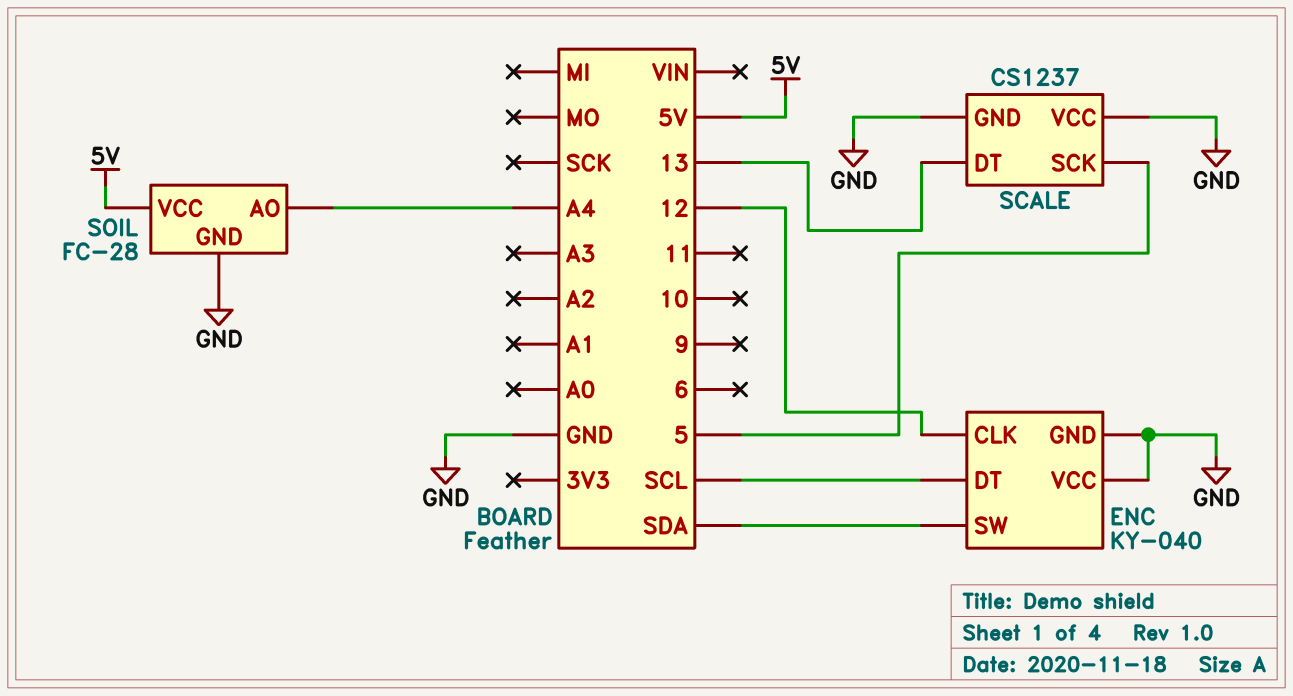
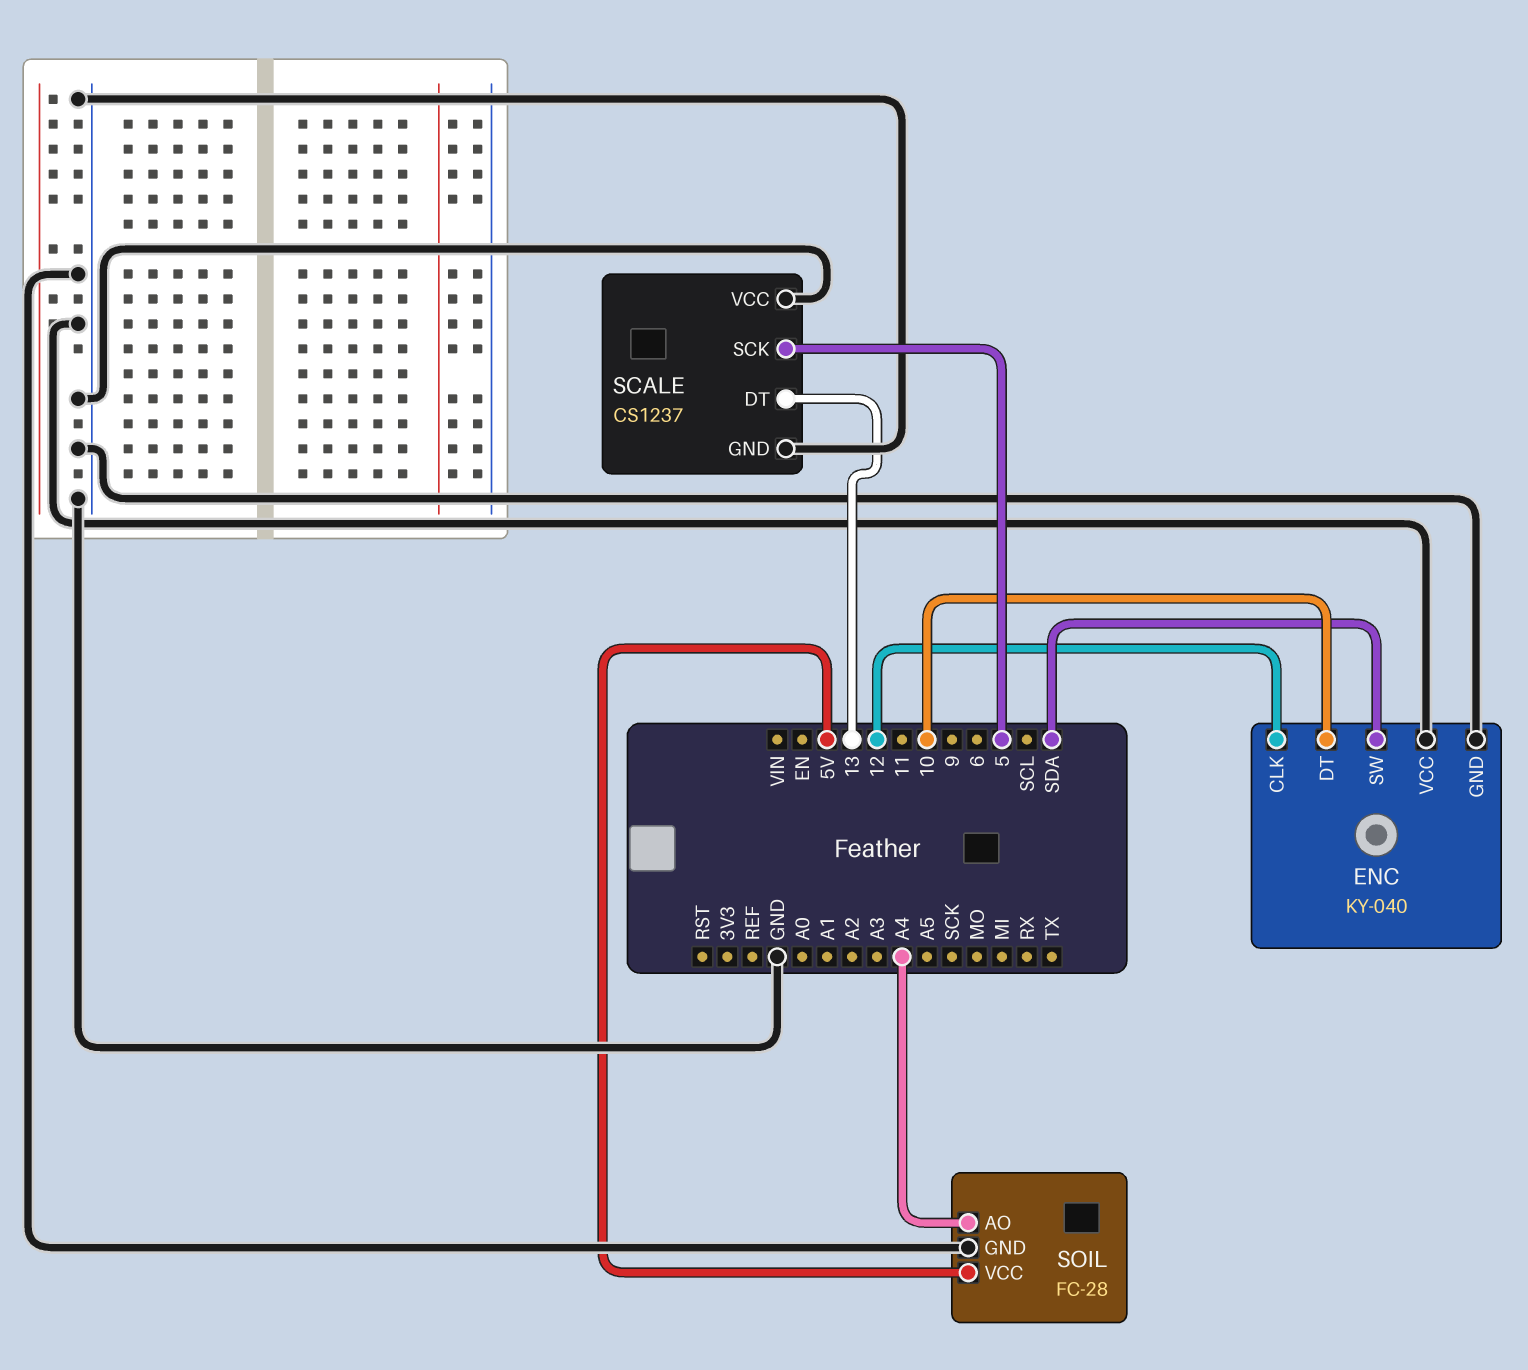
ENC pin DT: SCL -> 10

